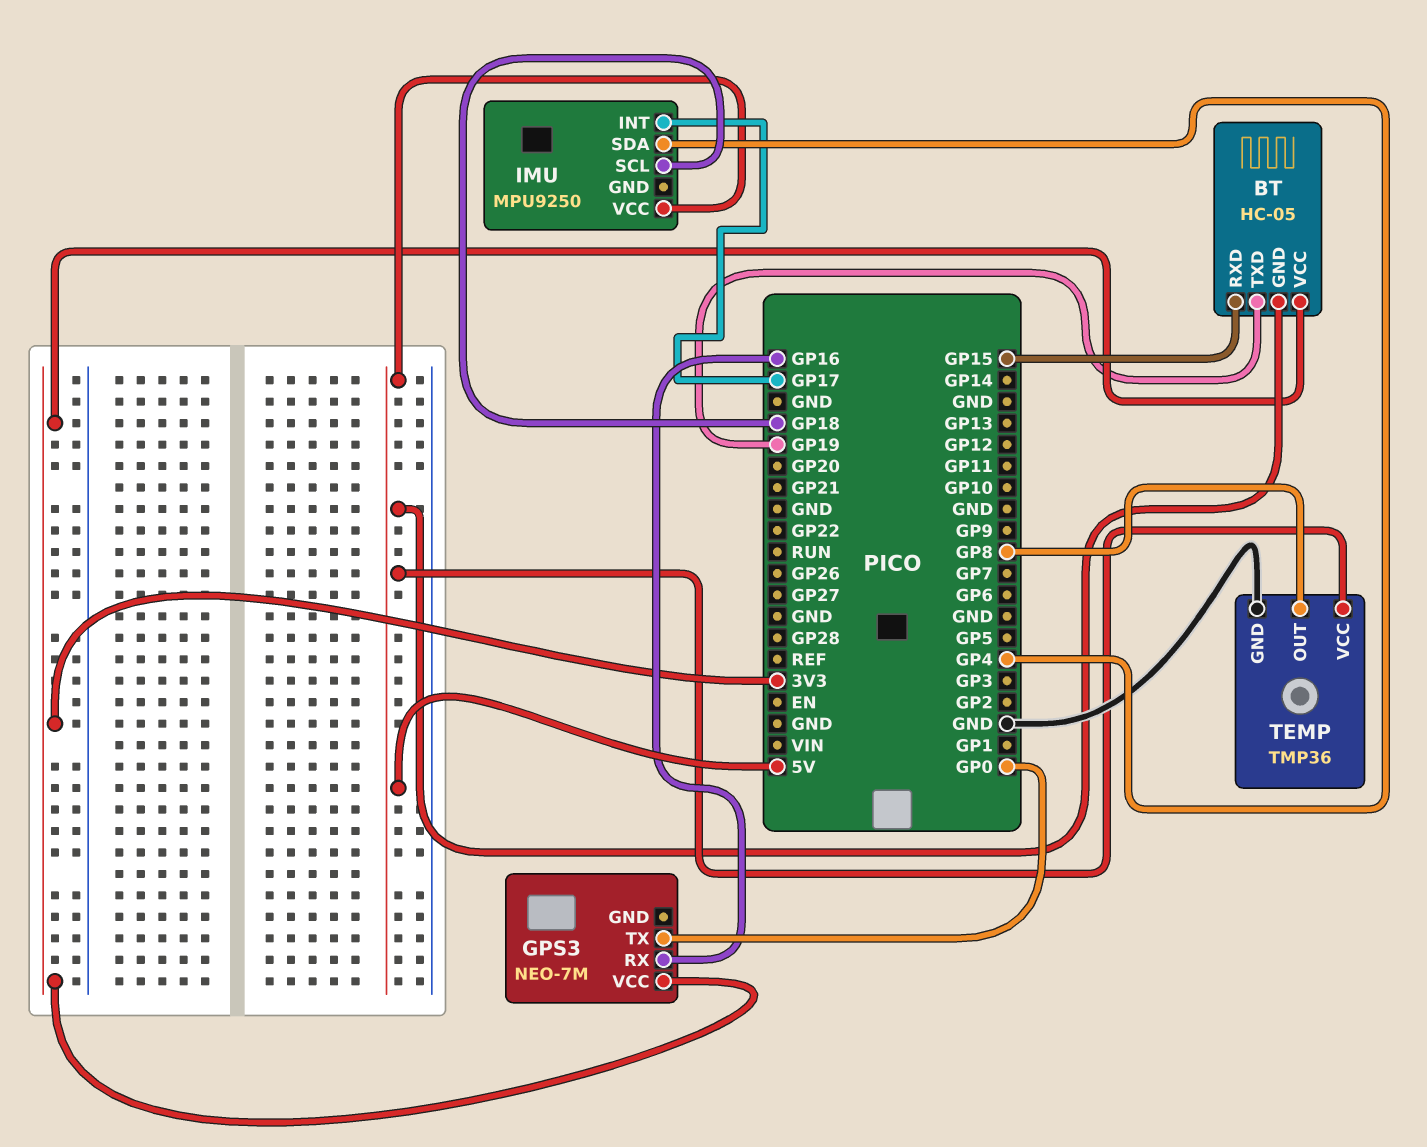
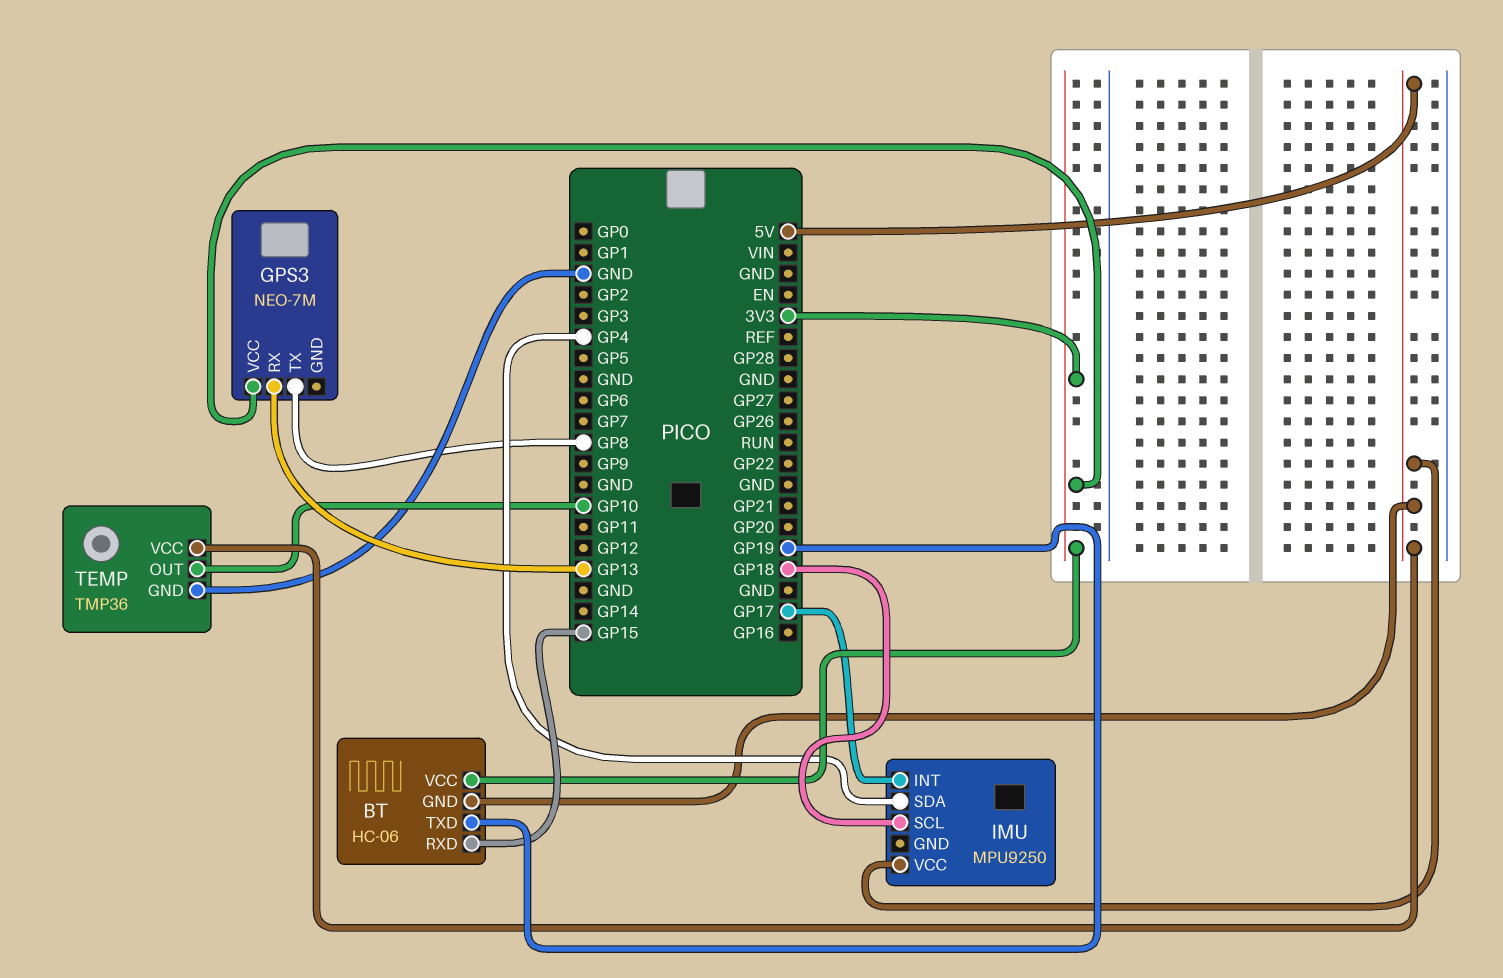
BT: HC-05 -> HC-06
GPS3 pin RX: GP16 -> GP13
GPS3 pin TX: GP0 -> GP8
TEMP pin OUT: GP8 -> GP10

